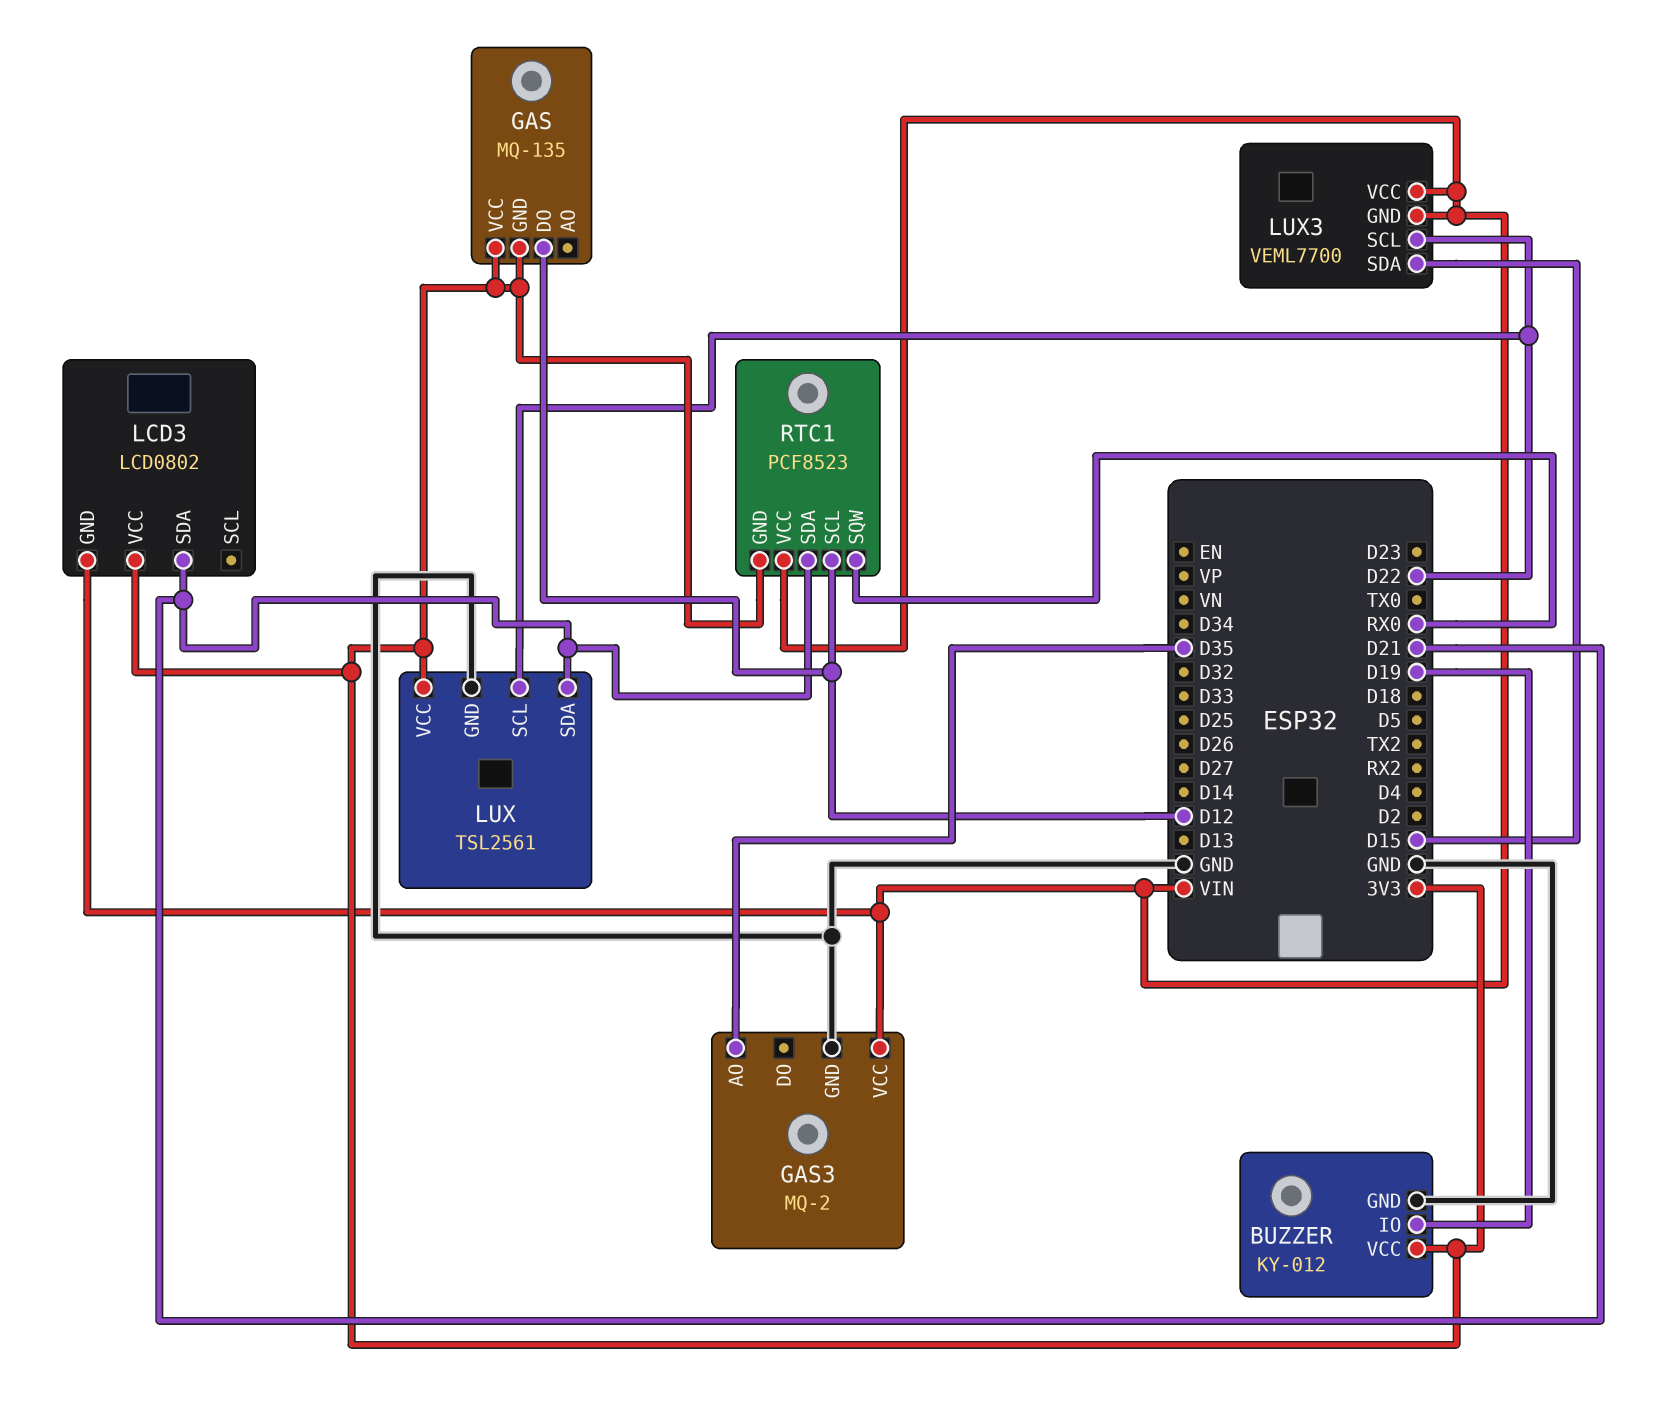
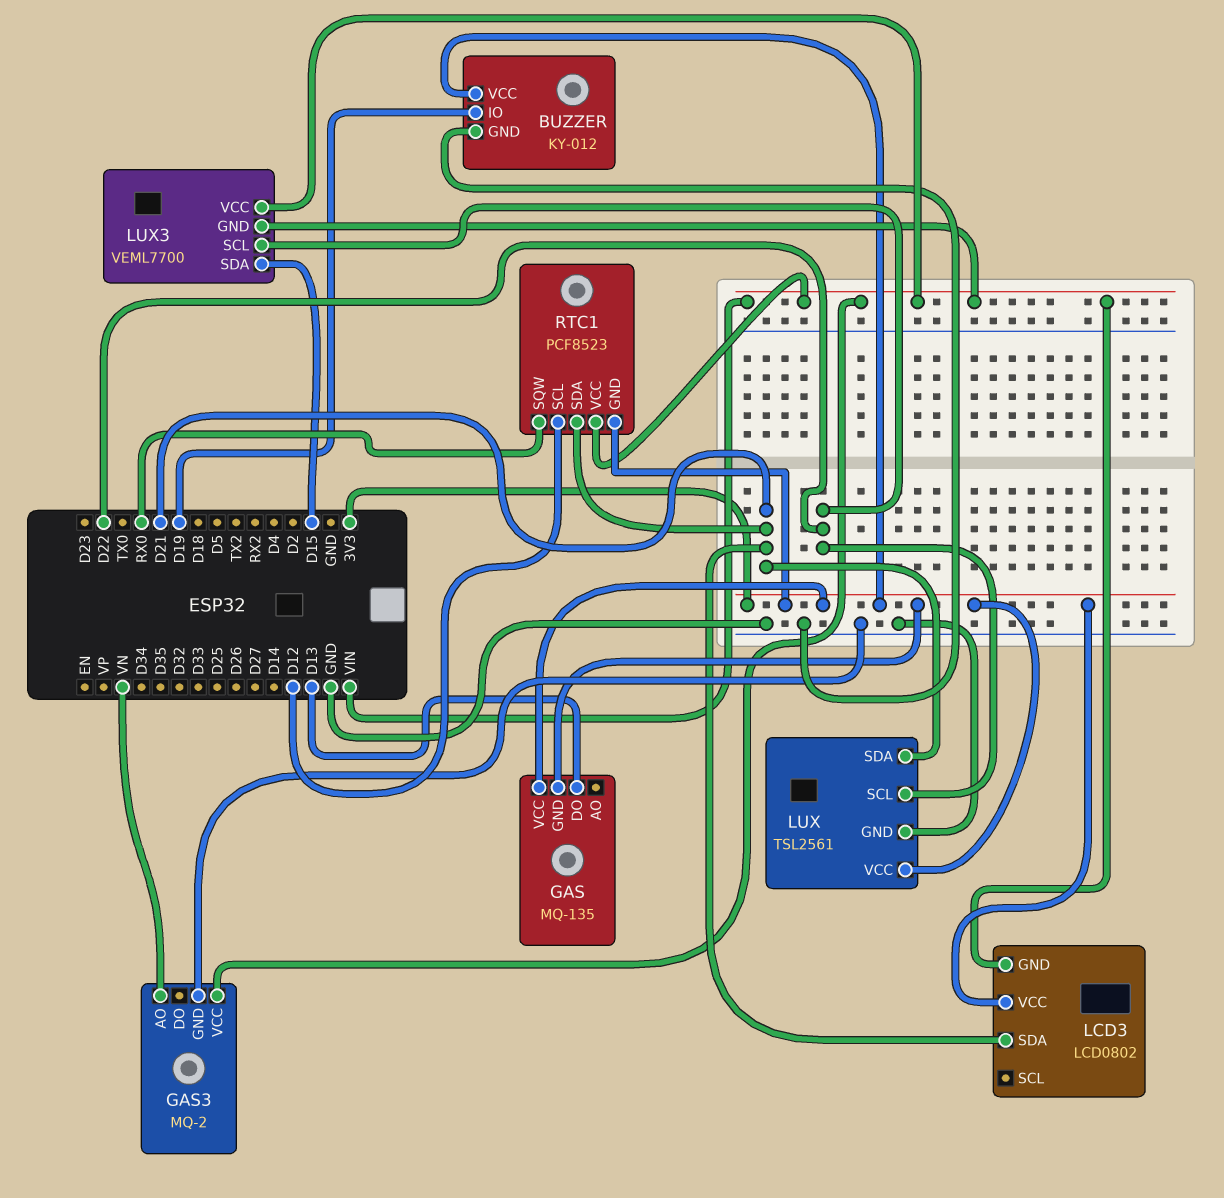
GAS pin DO: D12 -> D13
GAS3 pin AO: D35 -> VN

